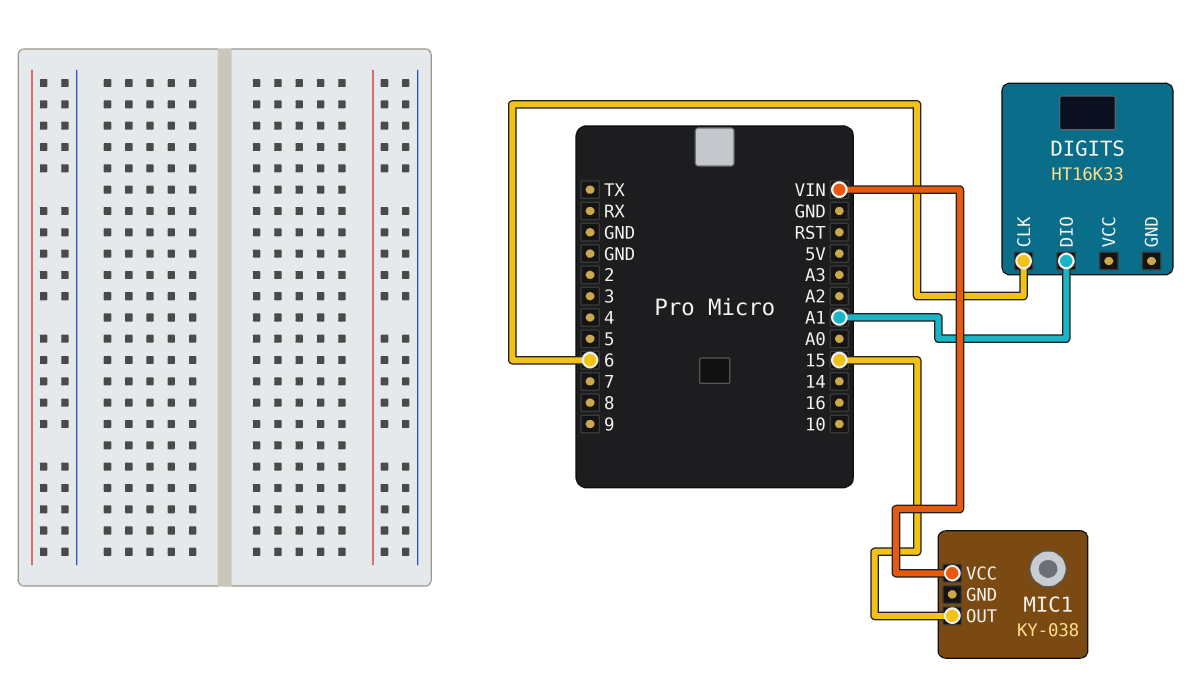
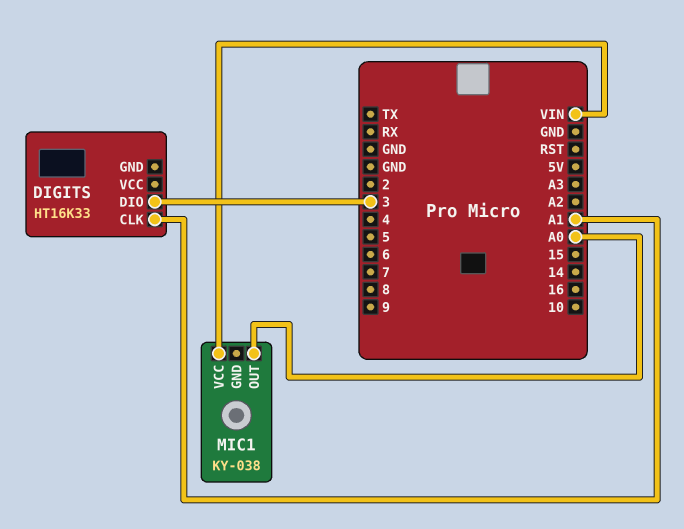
DIGITS pin CLK: 6 -> A1
DIGITS pin DIO: A1 -> 3
MIC1 pin OUT: 15 -> A0

